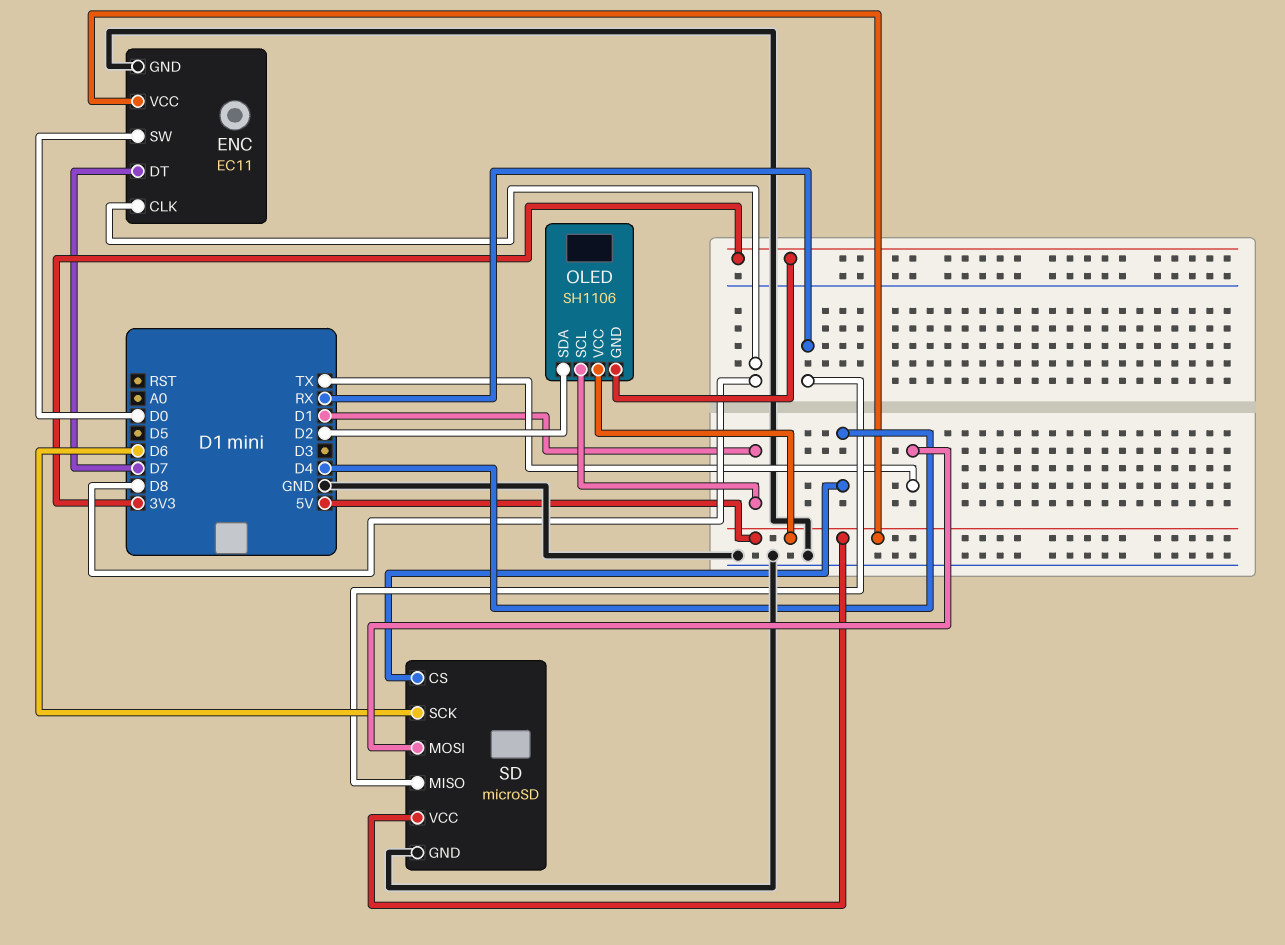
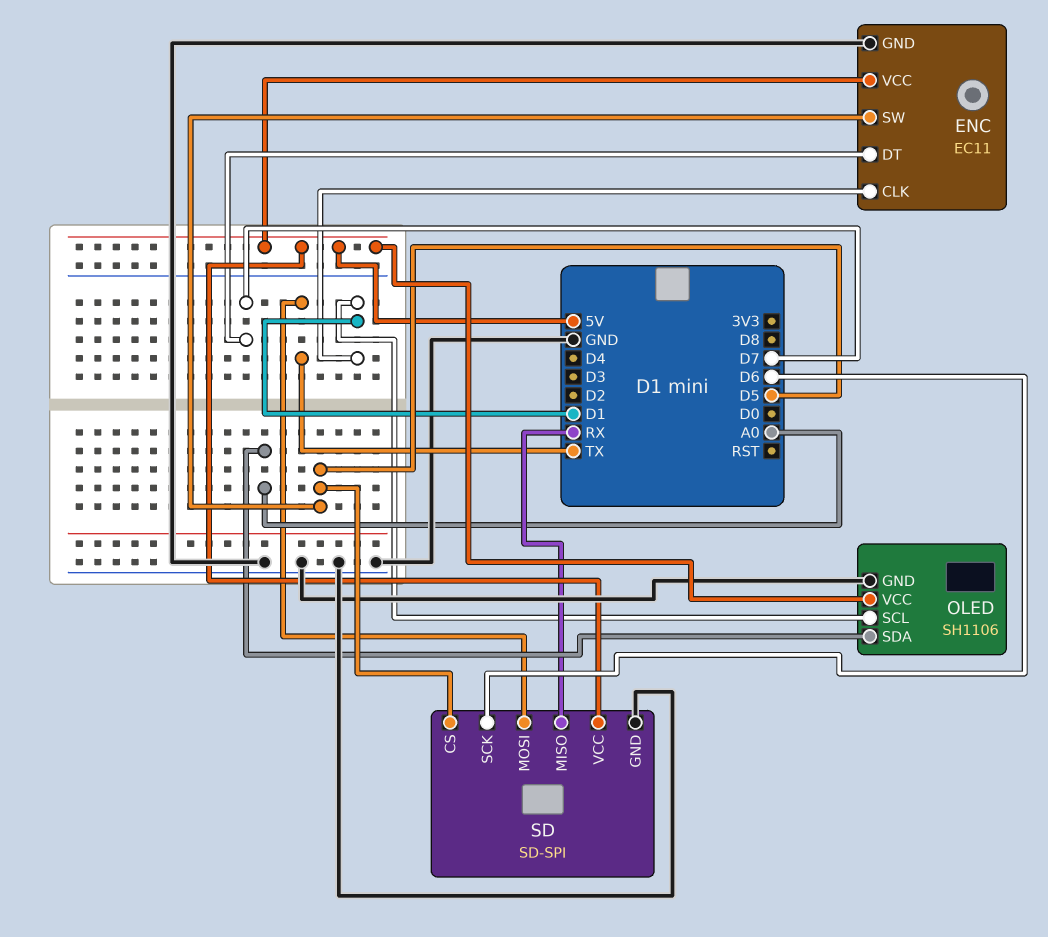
ENC pin CLK: D8 -> D1
ENC pin SW: D0 -> D5
OLED pin GND: 3V3 -> GND
OLED pin SDA: D2 -> A0
SD: microSD -> SD-SPI
SD pin CS: D4 -> D5

